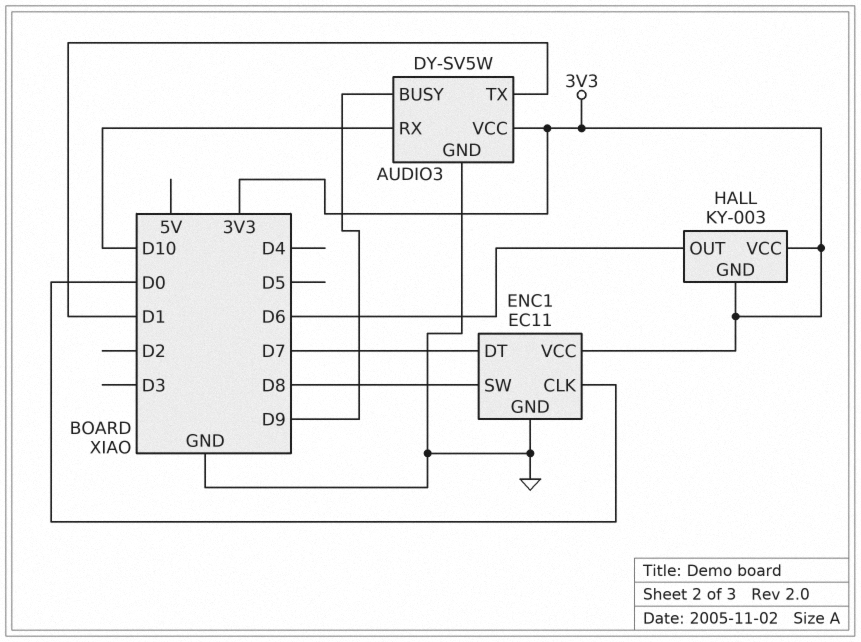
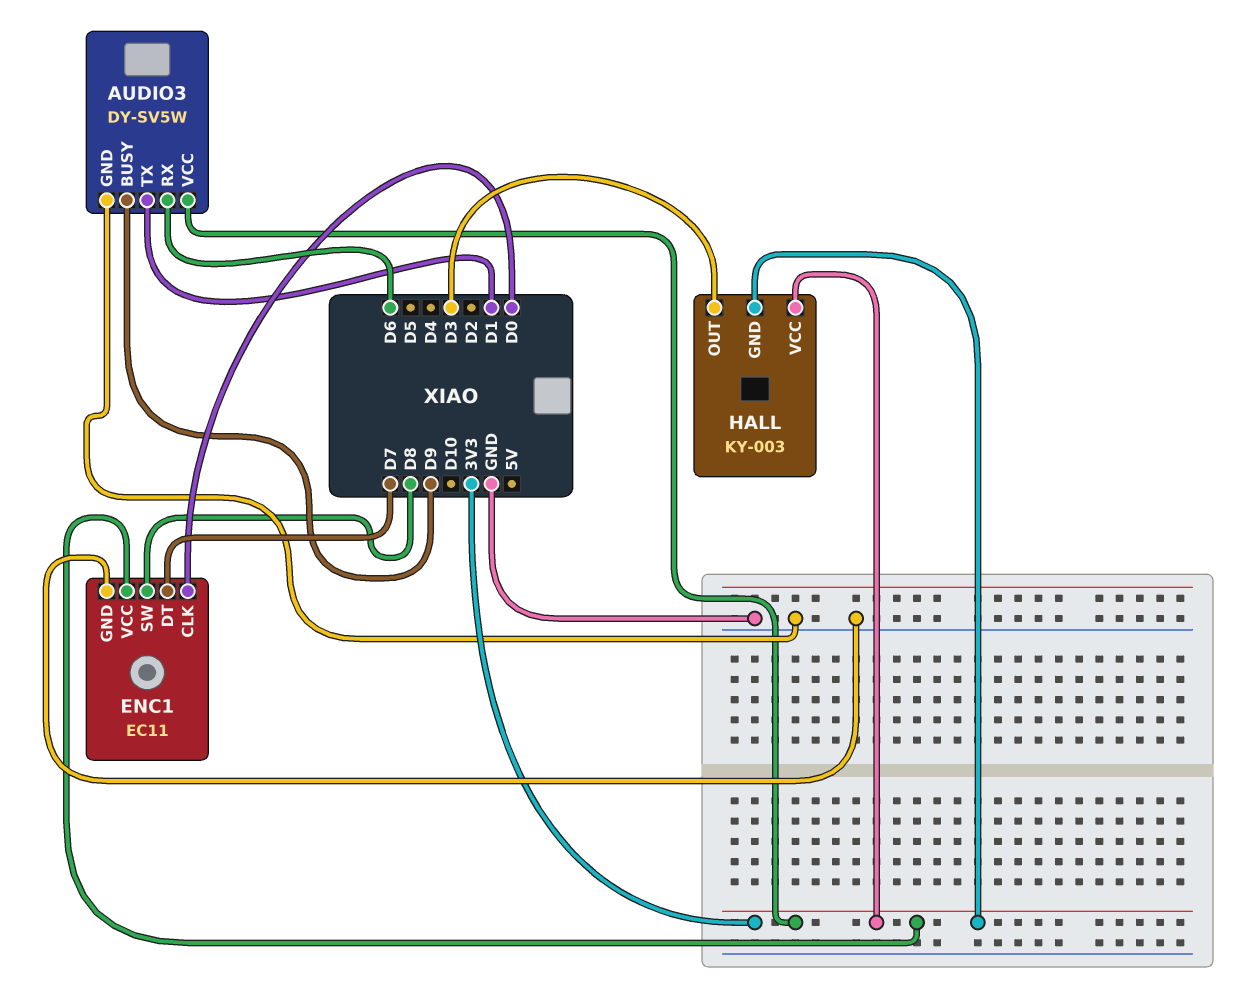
AUDIO3 pin RX: D10 -> D6
HALL pin OUT: D6 -> D3

